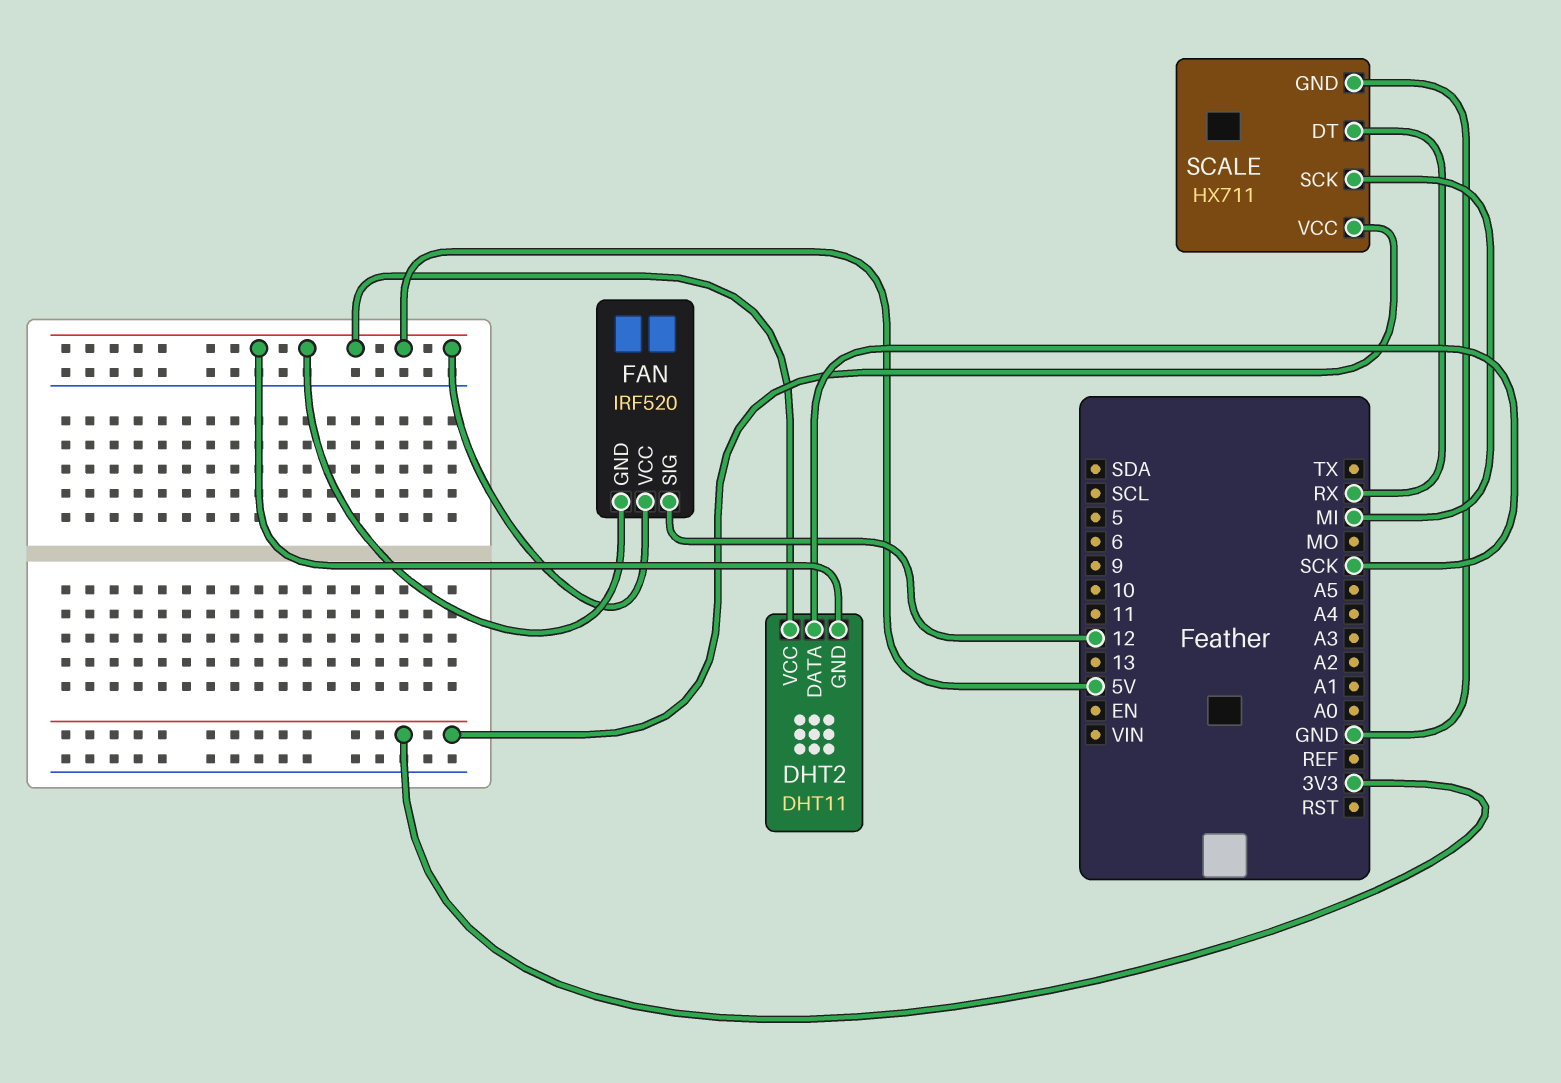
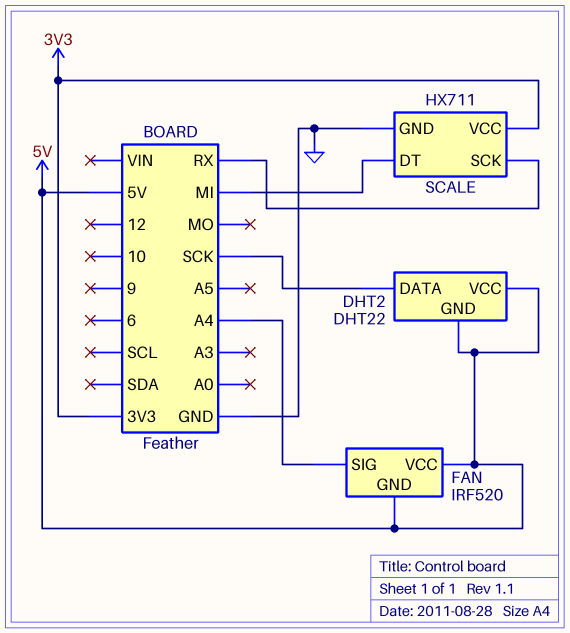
DHT2: DHT11 -> DHT22
FAN pin SIG: 12 -> A4
SCALE pin DT: RX -> MI
SCALE pin SCK: MI -> RX

